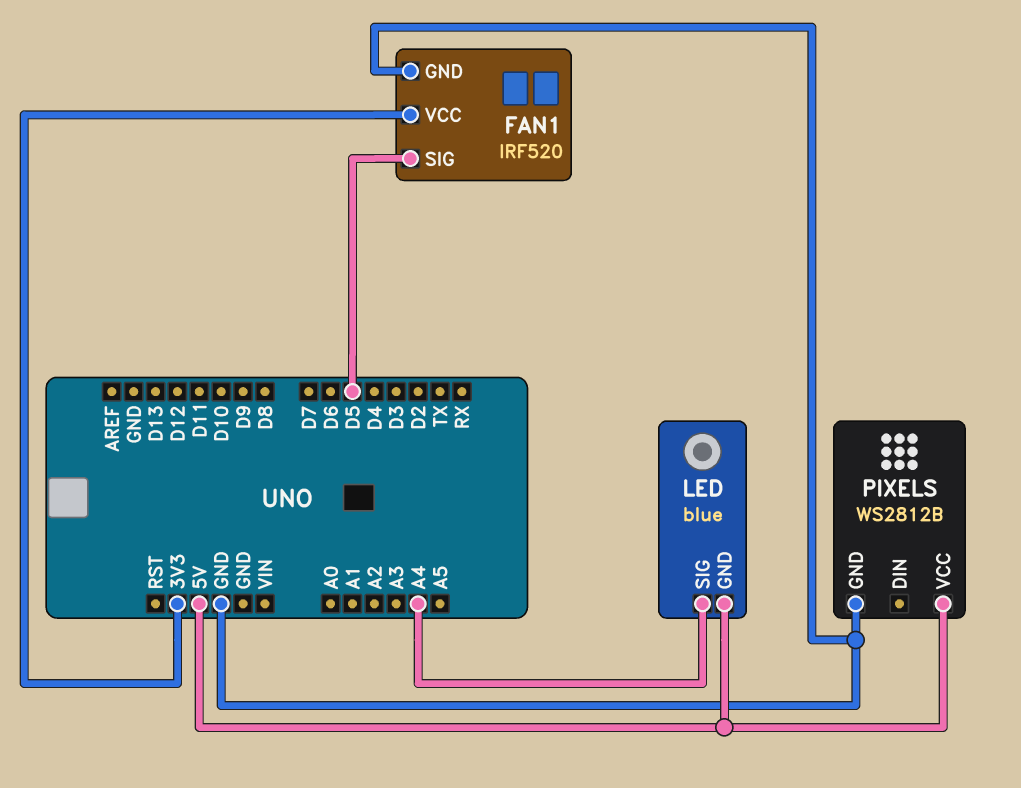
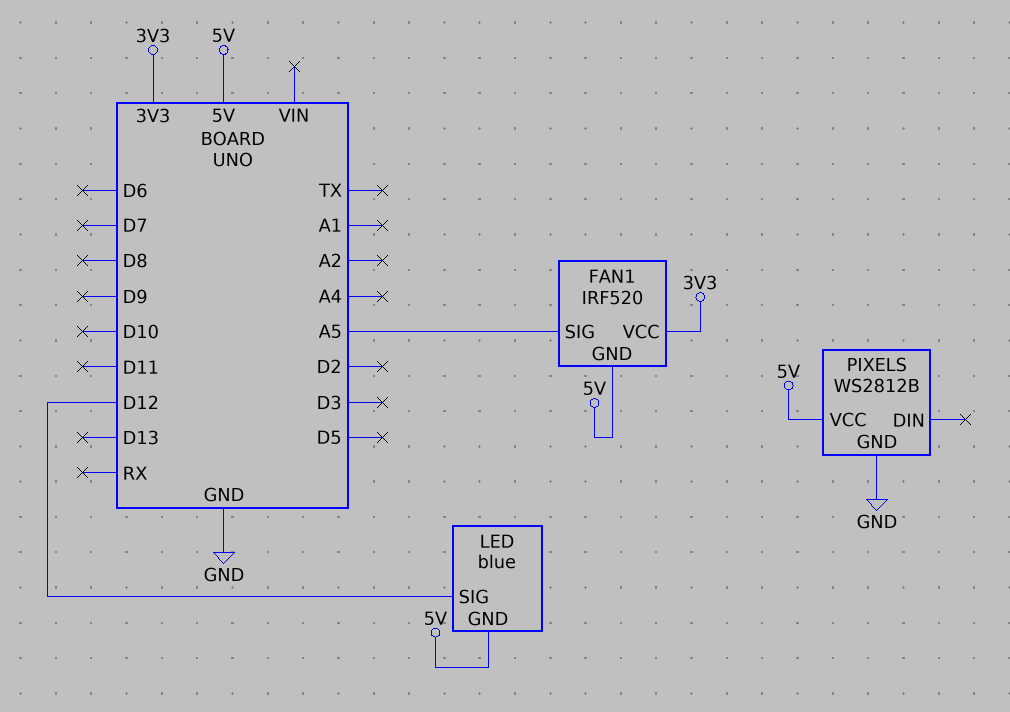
FAN1 pin GND: GND -> 5V
FAN1 pin SIG: D5 -> A5
LED pin SIG: A4 -> D12

